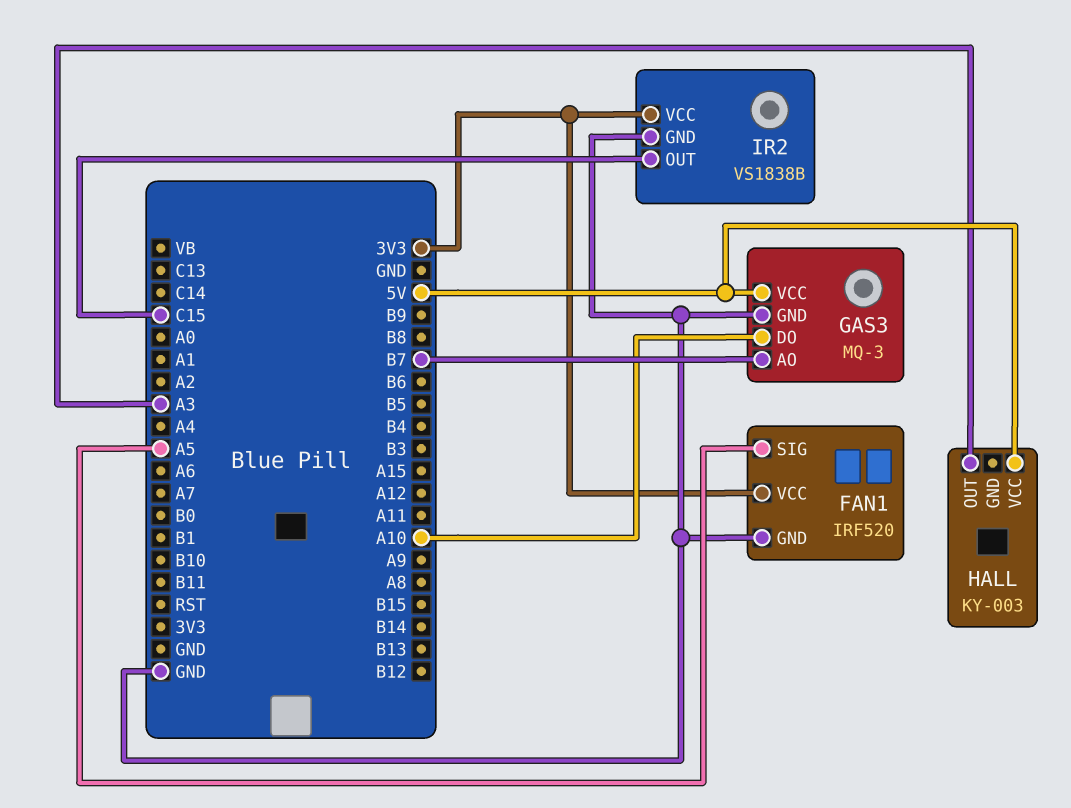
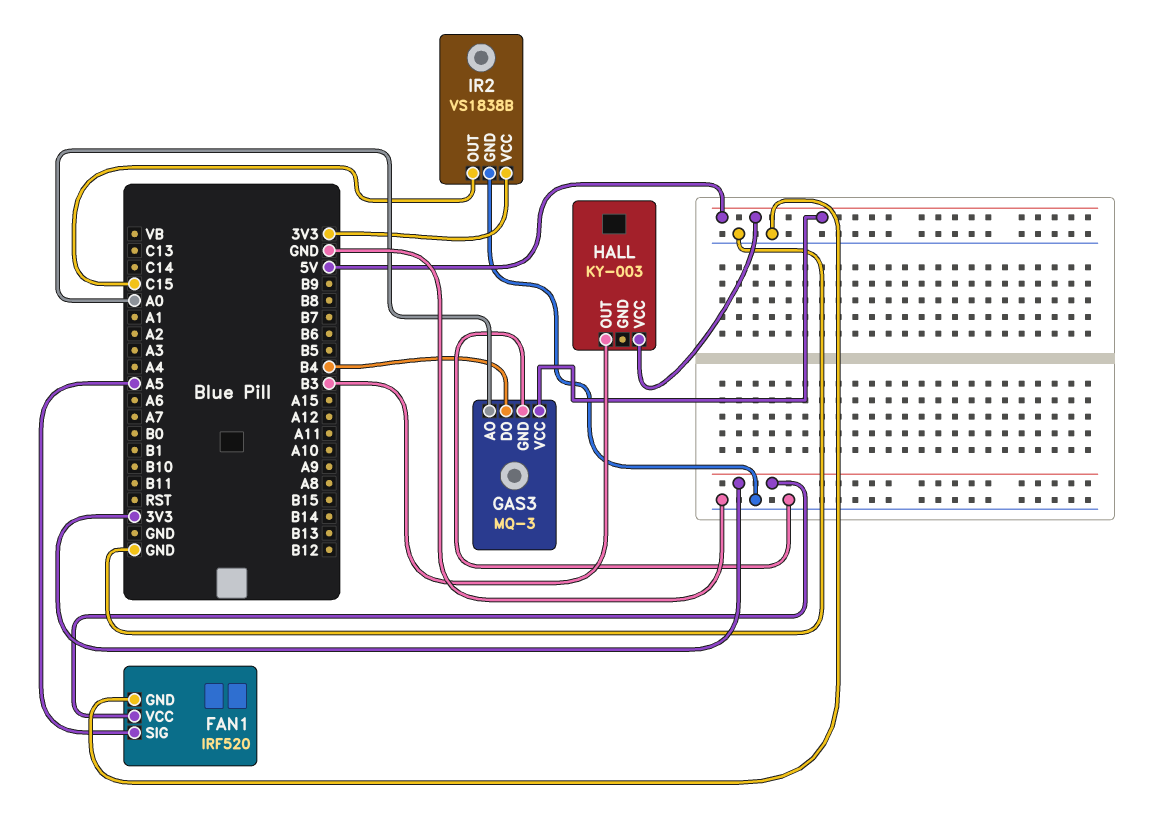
GAS3 pin AO: B7 -> A0
GAS3 pin DO: A10 -> B4
HALL pin OUT: A3 -> B3

